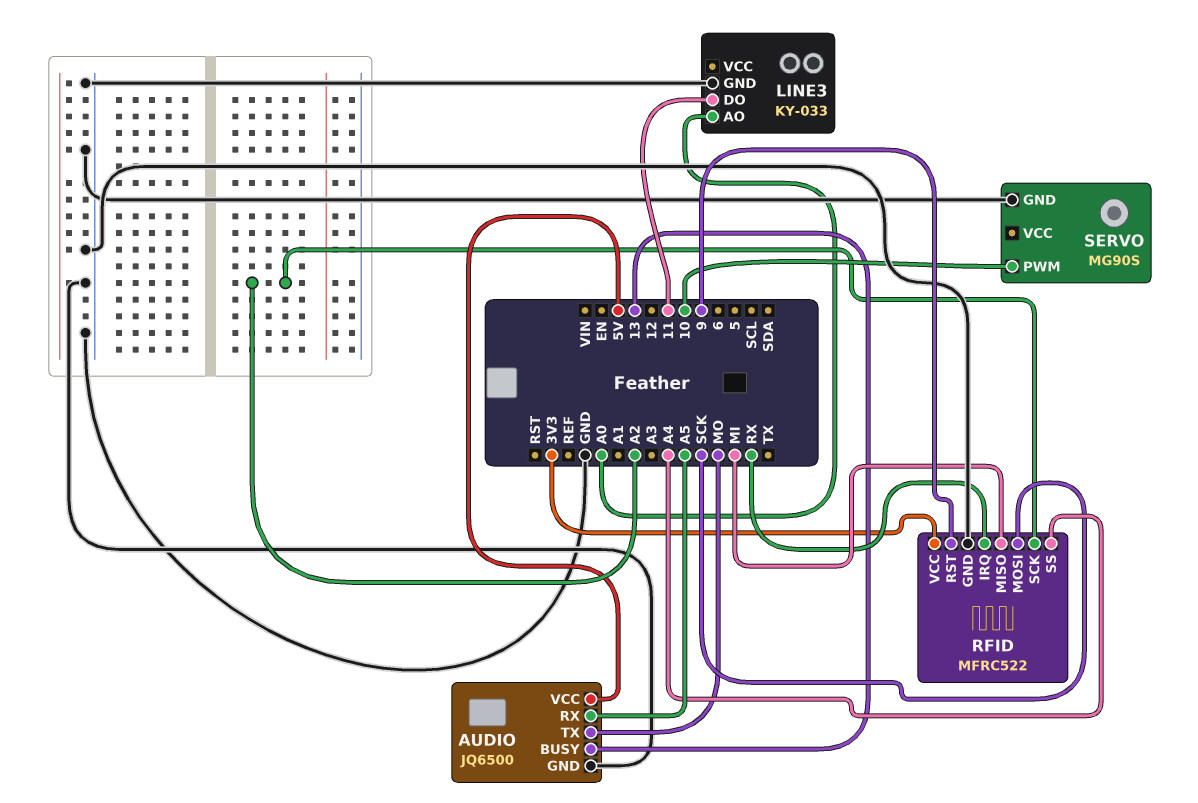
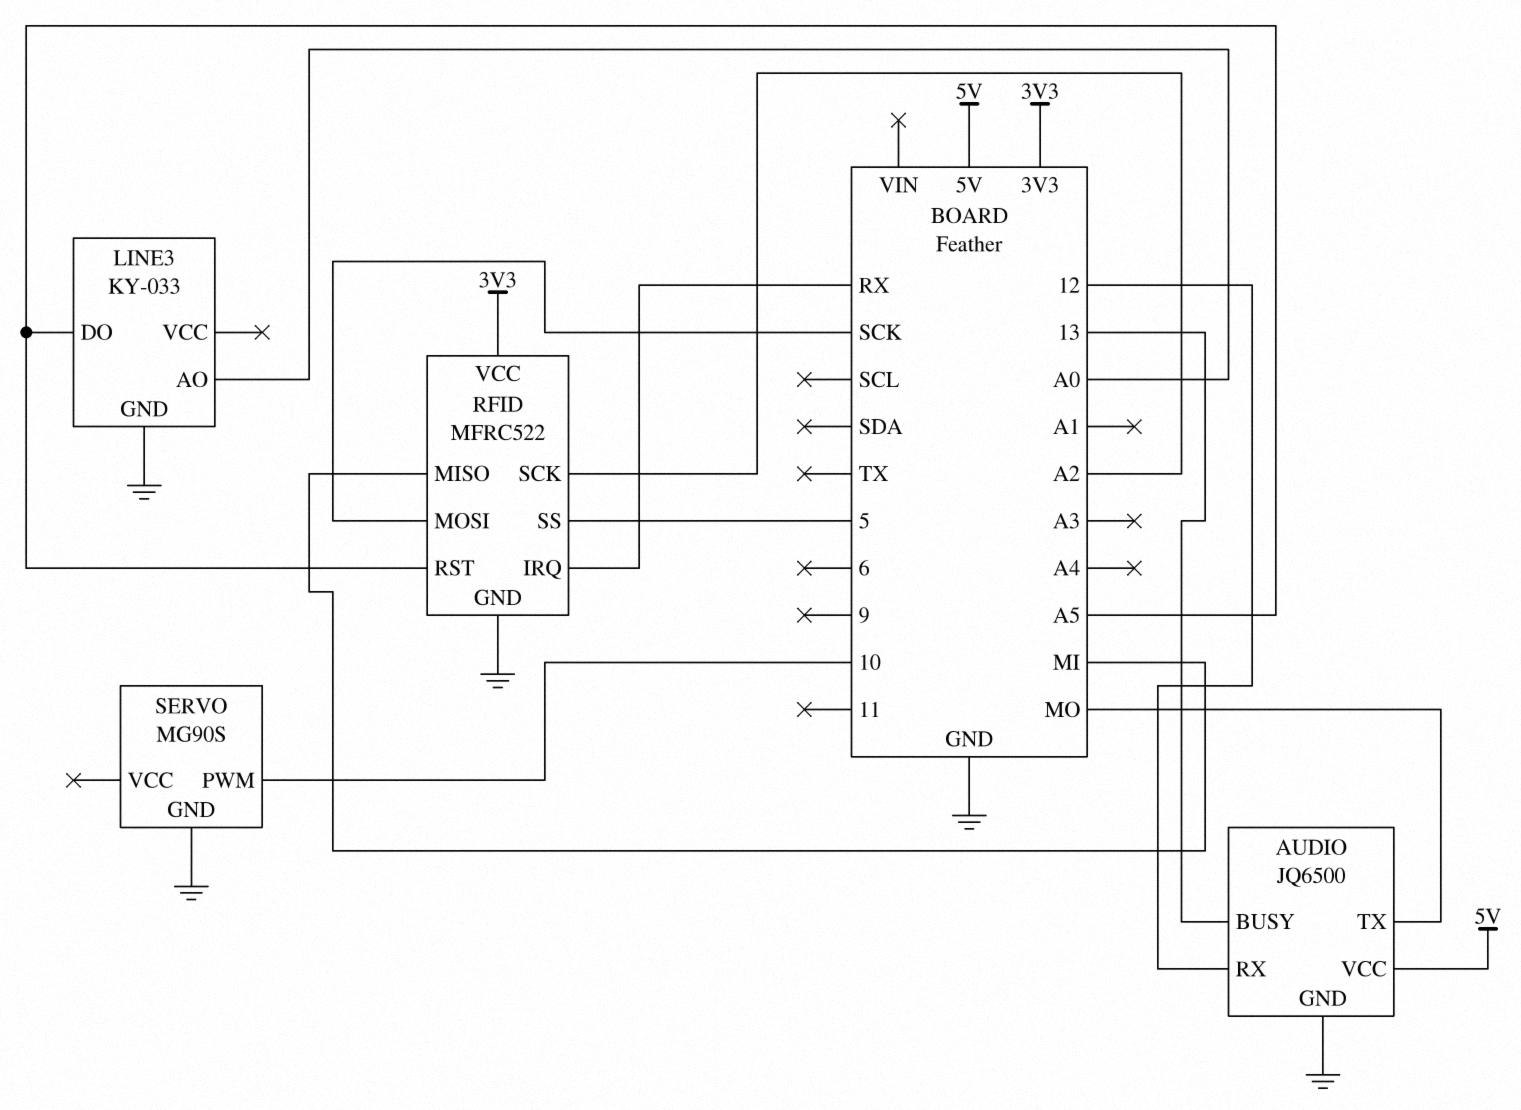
AUDIO pin RX: A5 -> 12
LINE3 pin DO: 11 -> A5
RFID pin RST: 9 -> A5
RFID pin SS: A4 -> 5

